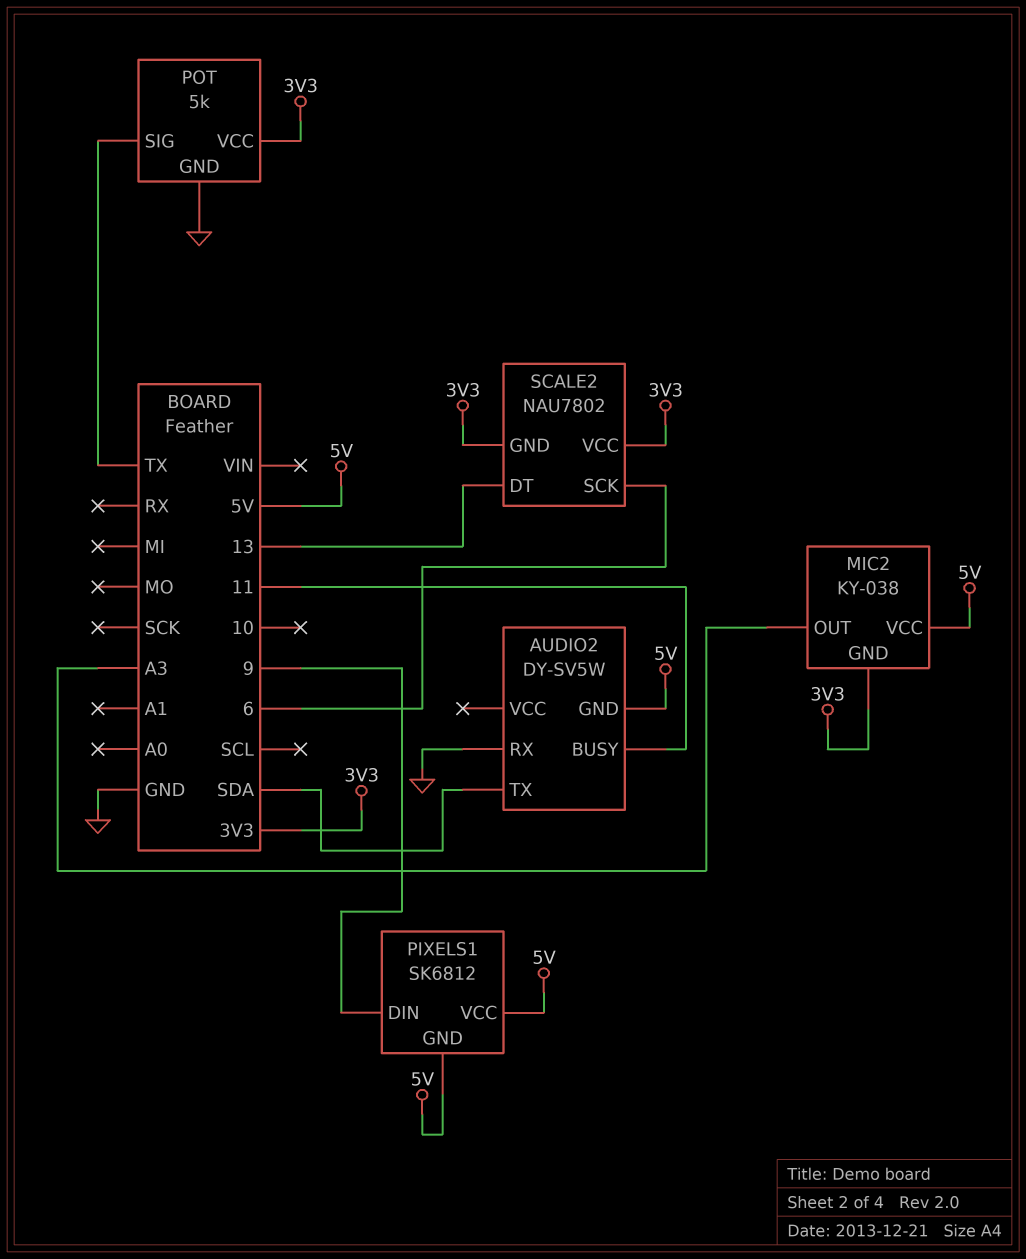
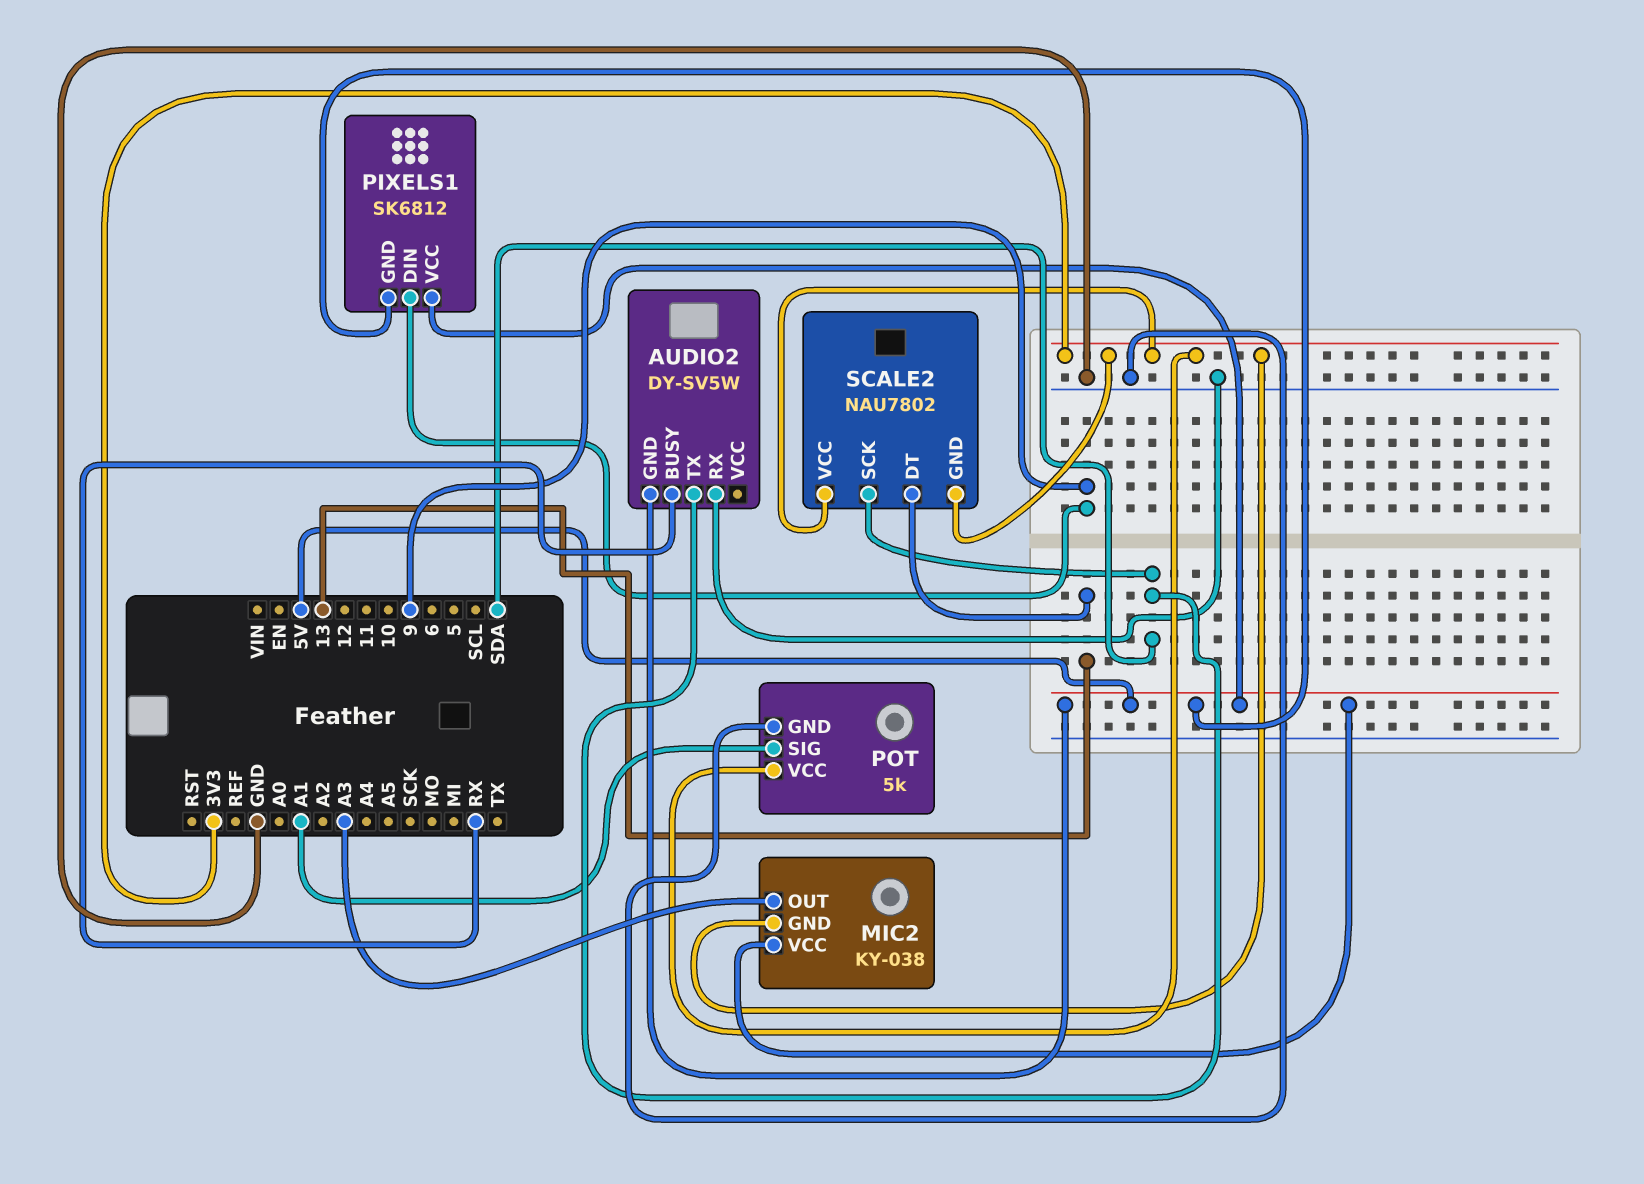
AUDIO2 pin BUSY: 11 -> RX
POT pin SIG: TX -> A1
SCALE2 pin SCK: 6 -> SDA

